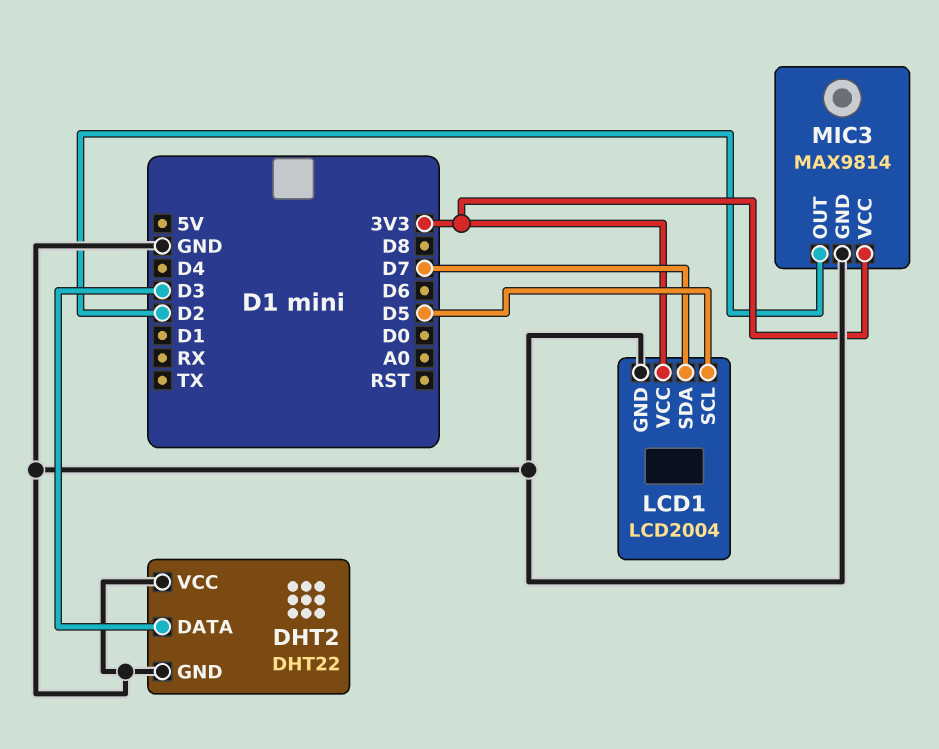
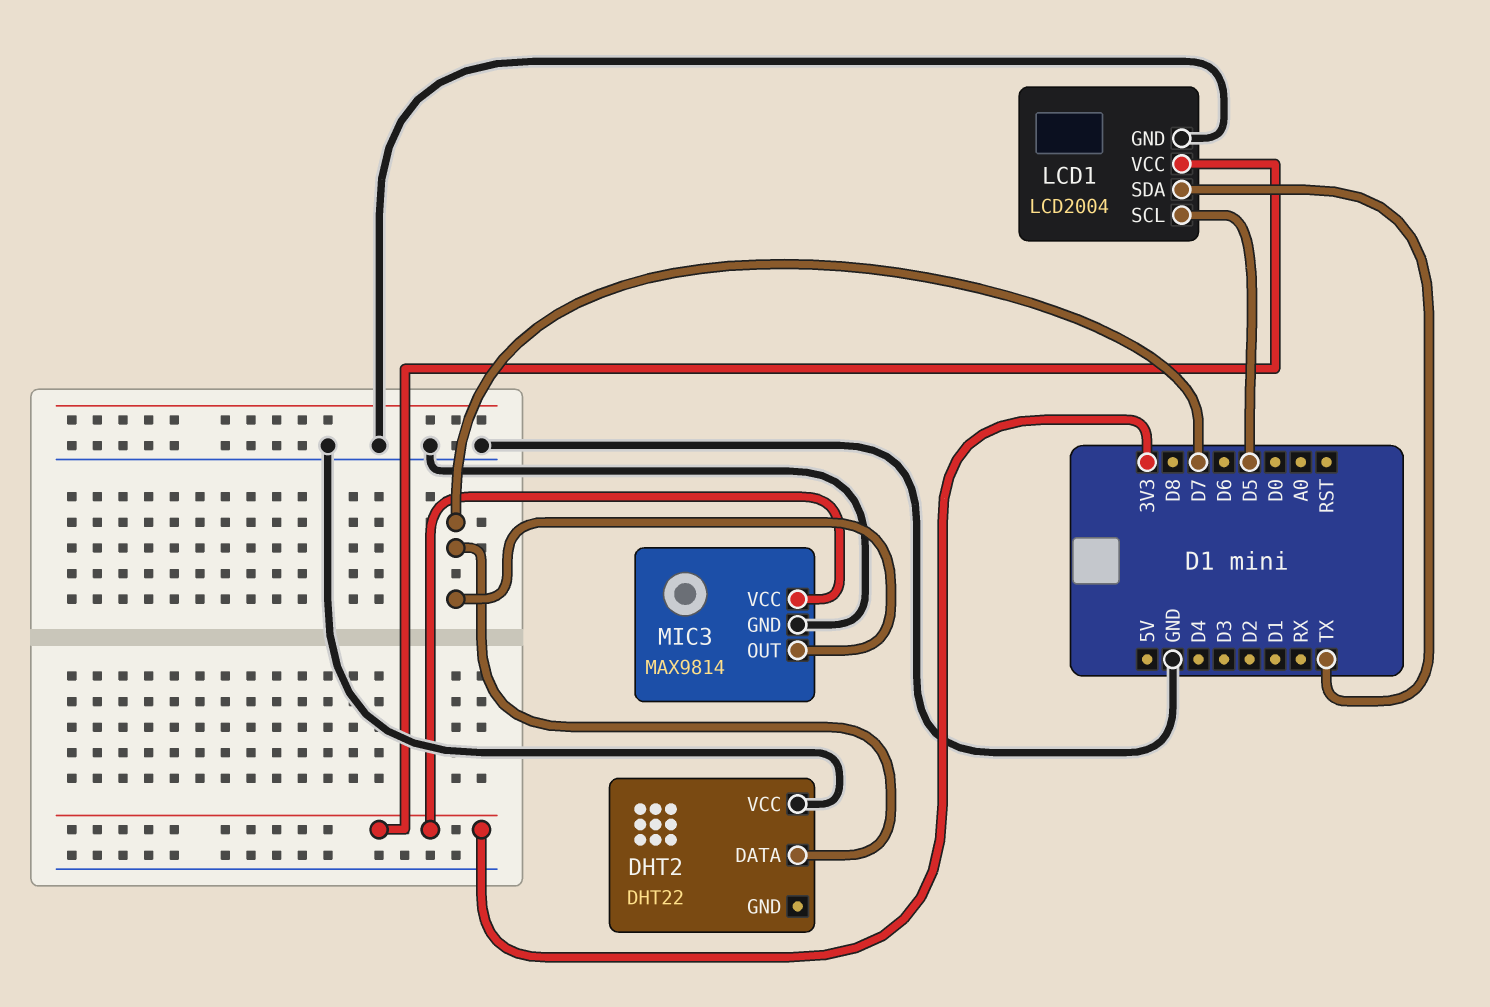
DHT2 pin DATA: D3 -> D7
DHT2 pin GND: GND -> none
LCD1 pin SDA: D7 -> TX
MIC3 pin OUT: D2 -> D7

